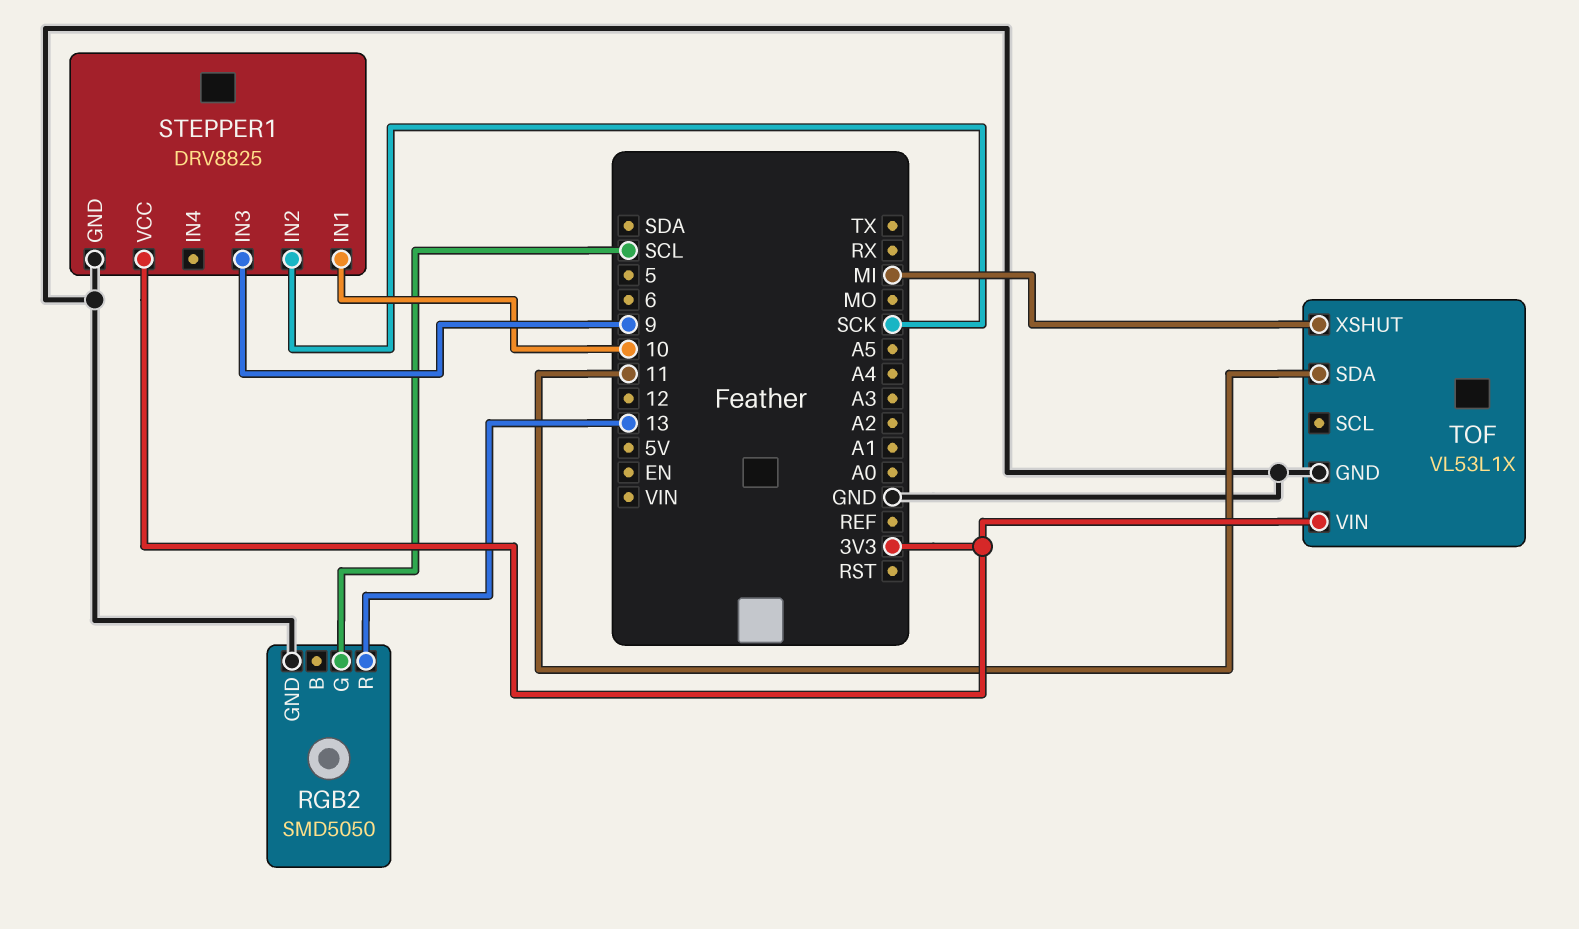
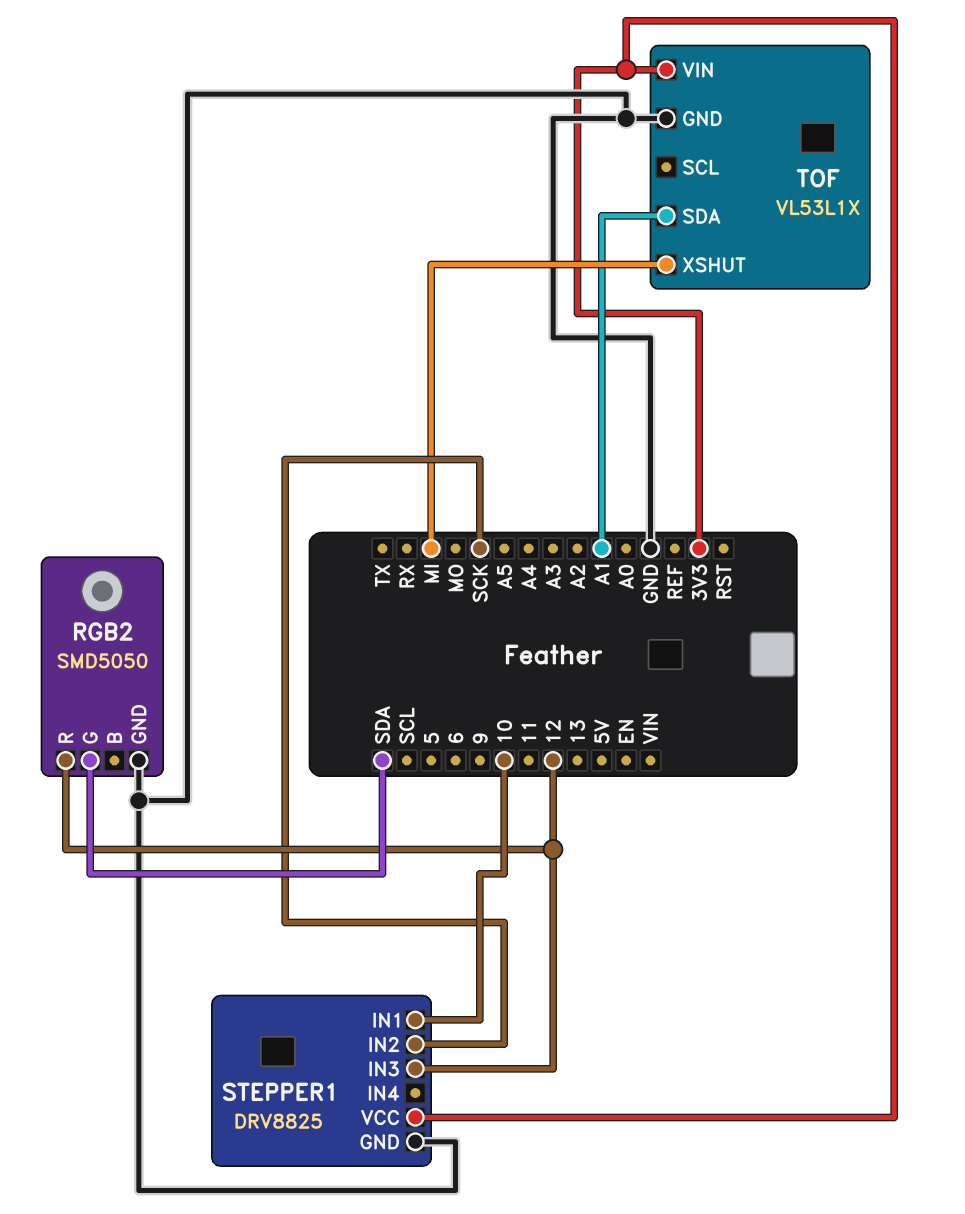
RGB2 pin G: SCL -> SDA
RGB2 pin R: 13 -> 12
STEPPER1 pin IN3: 9 -> 12
TOF pin SDA: 11 -> A1

